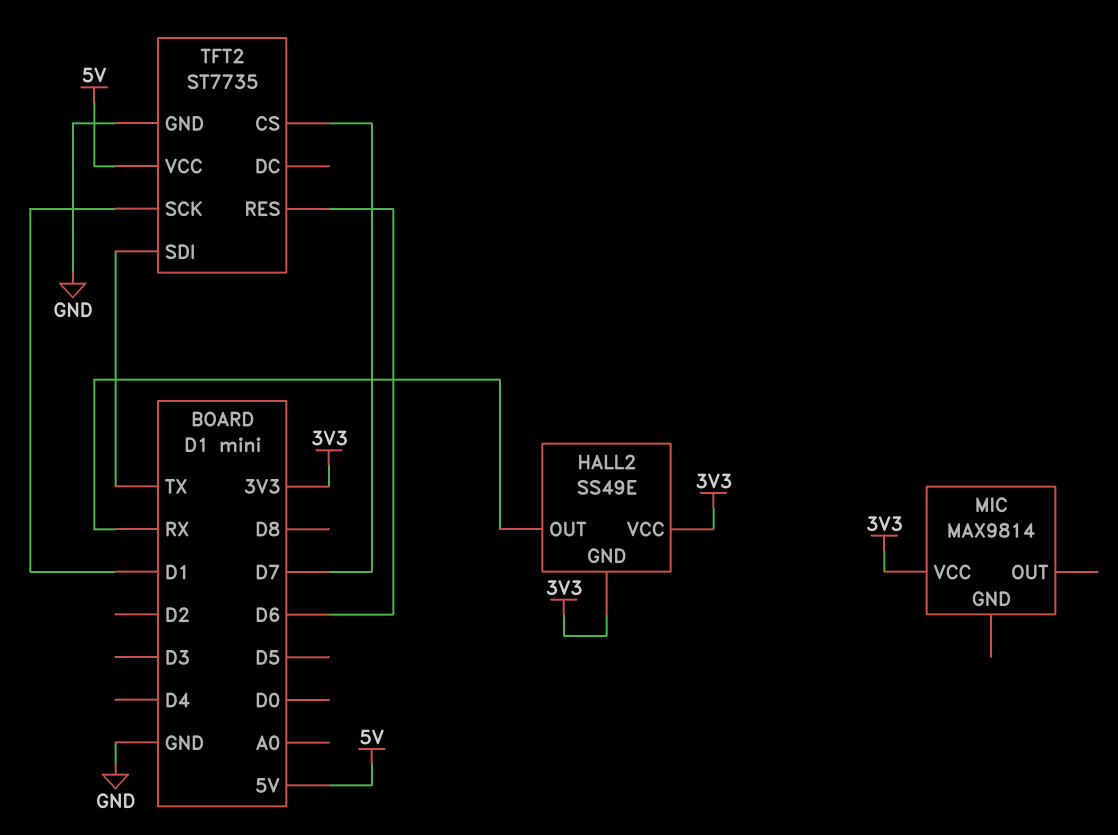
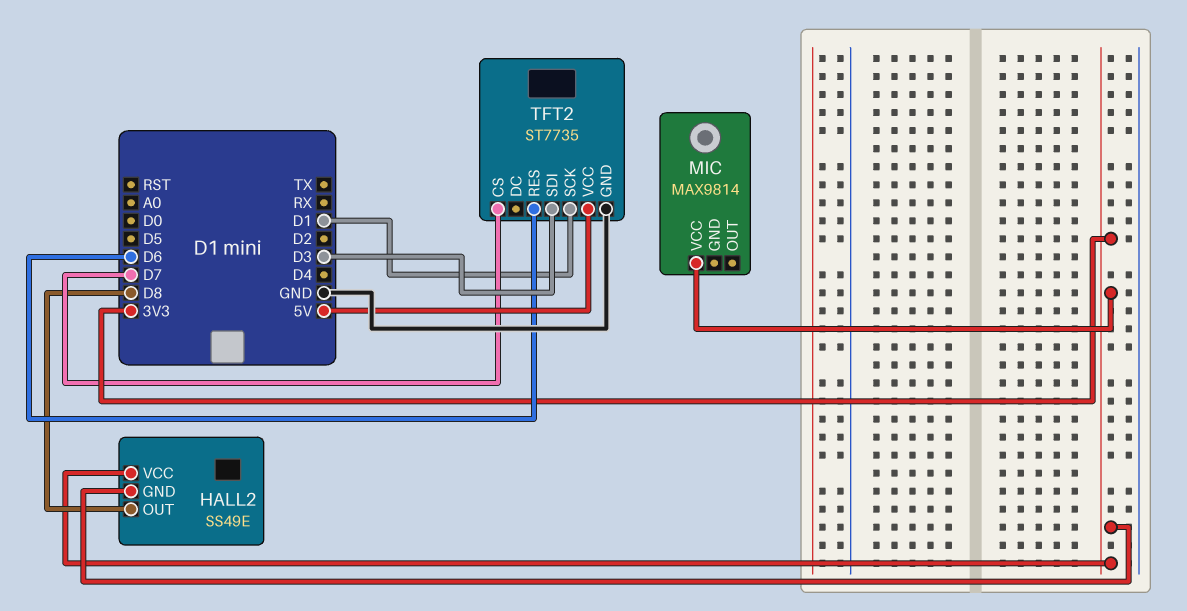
HALL2 pin OUT: RX -> D8
TFT2 pin SDI: TX -> D3

